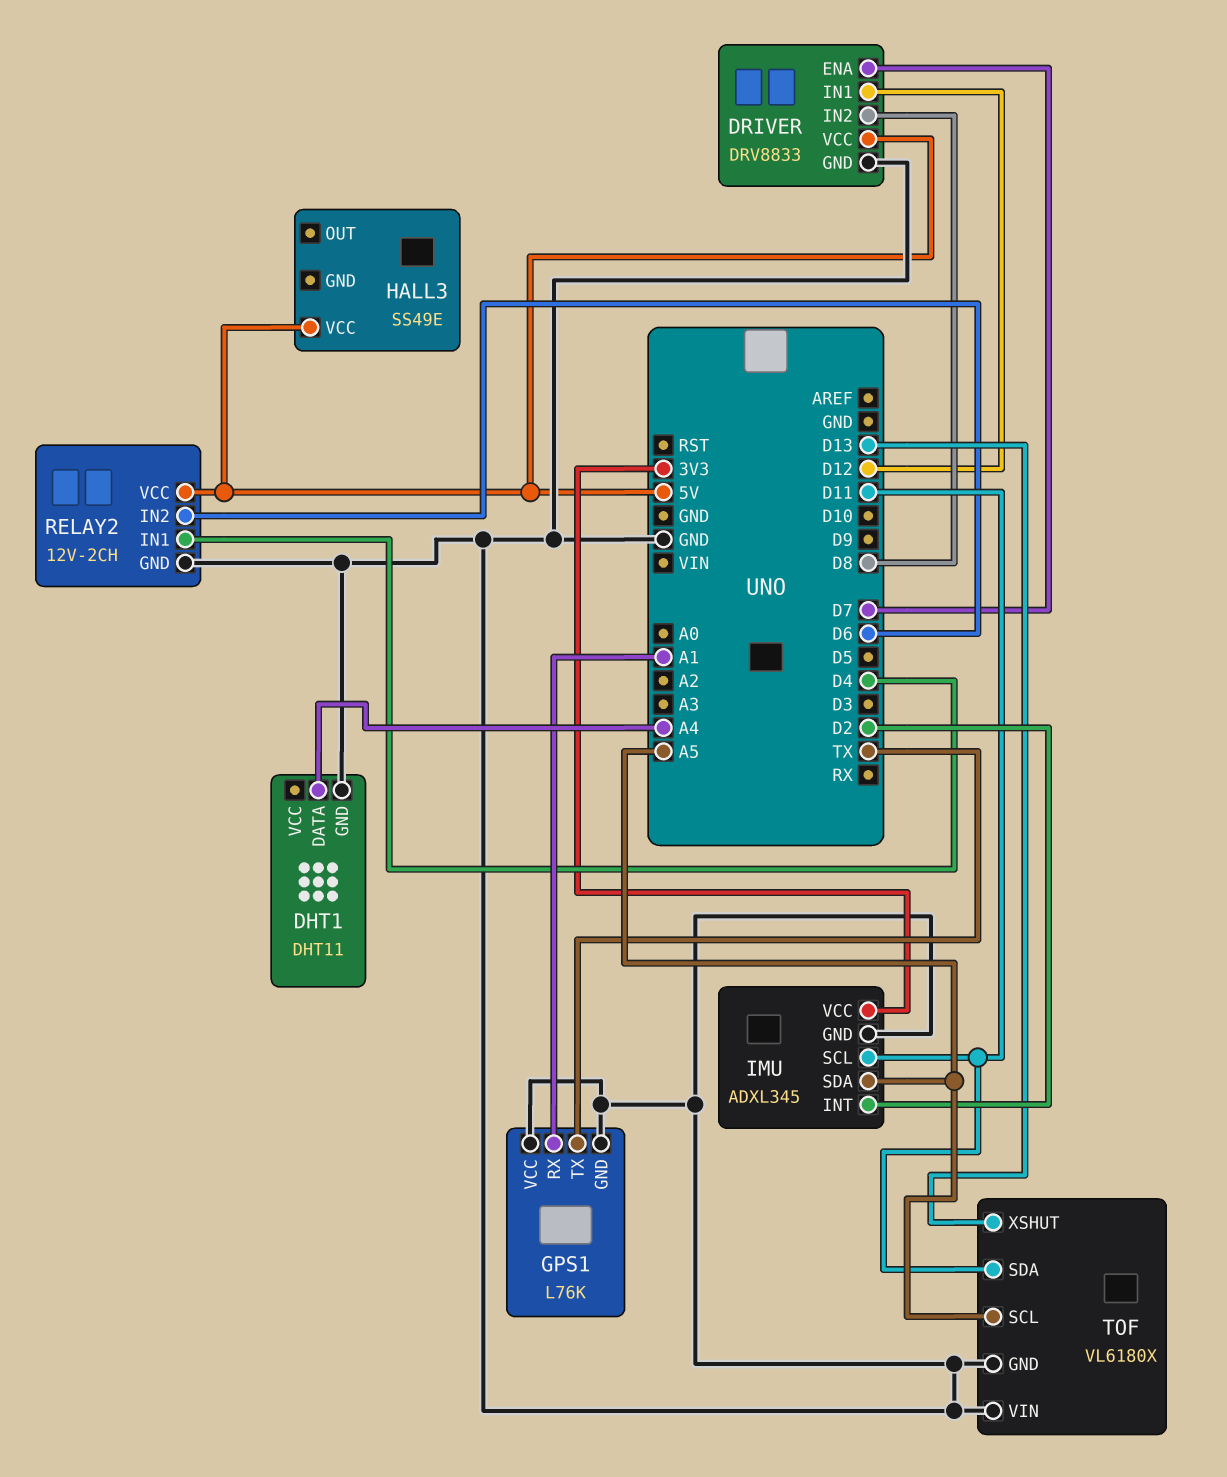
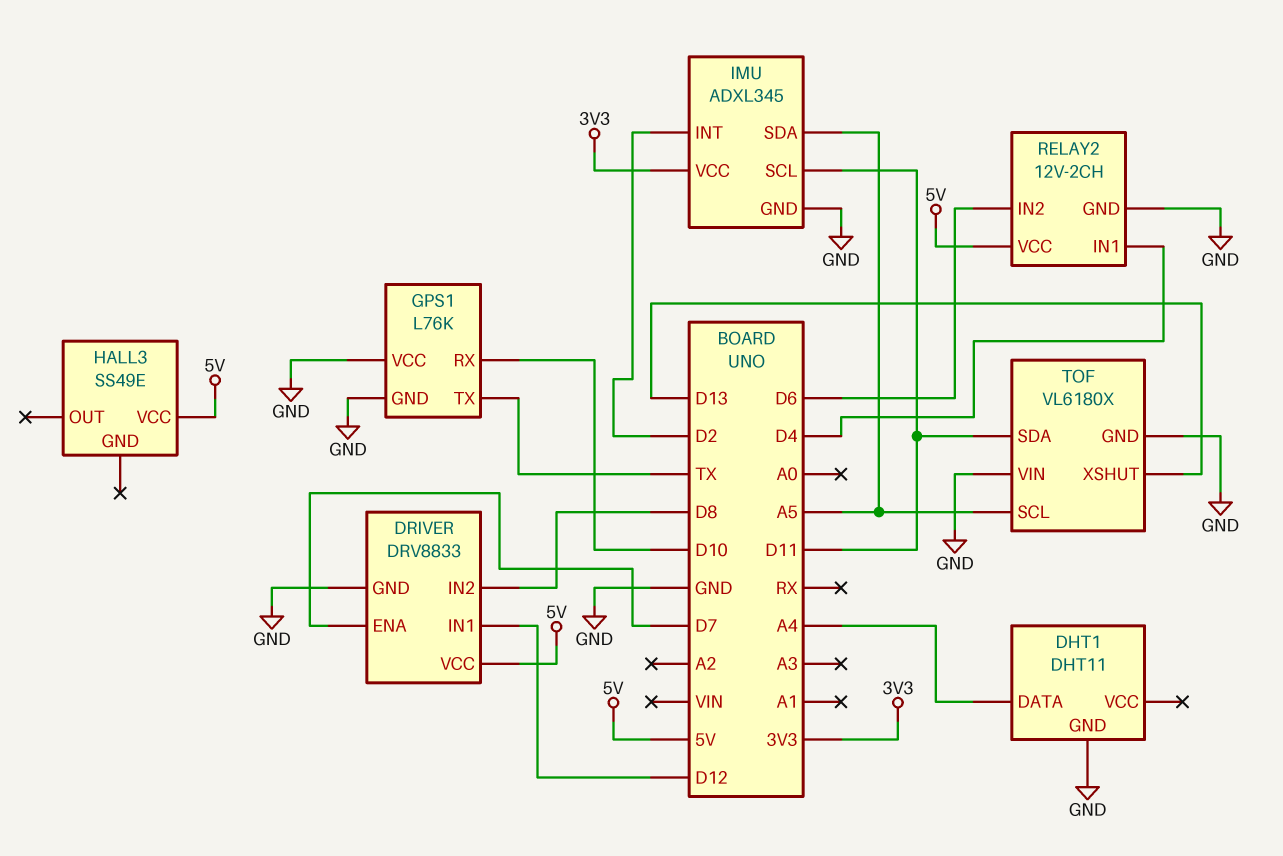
GPS1 pin RX: A1 -> D10

